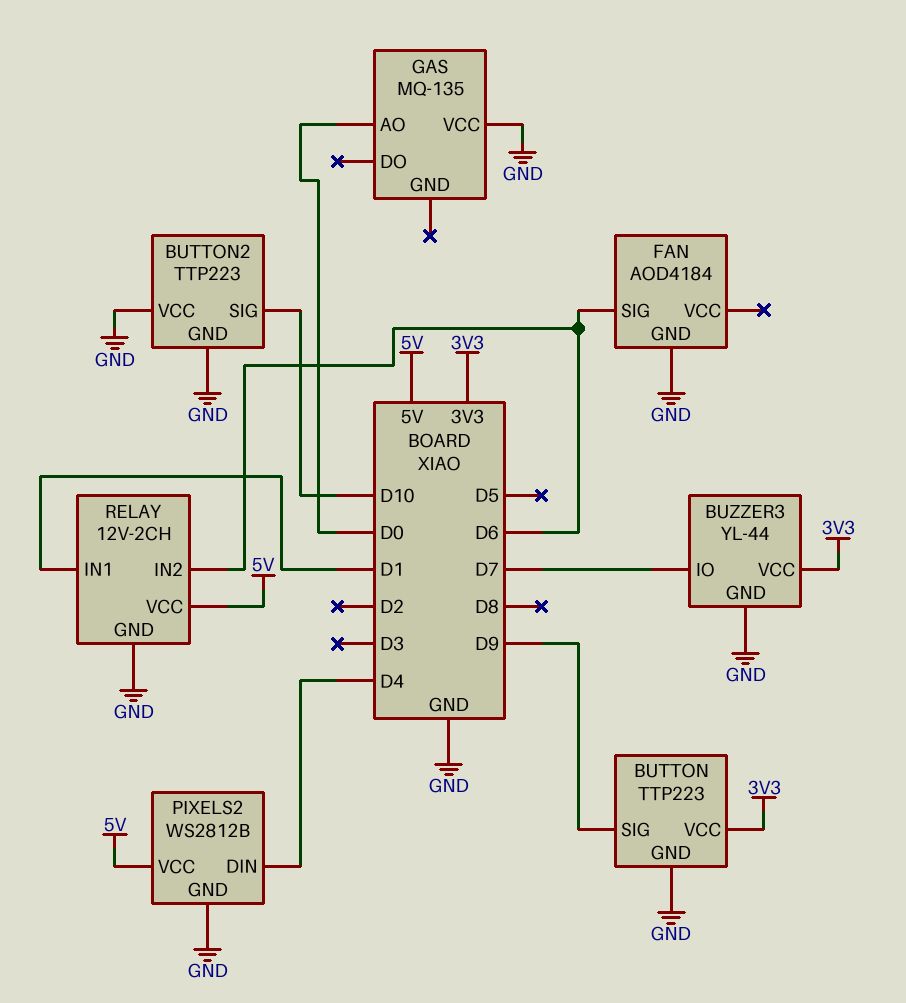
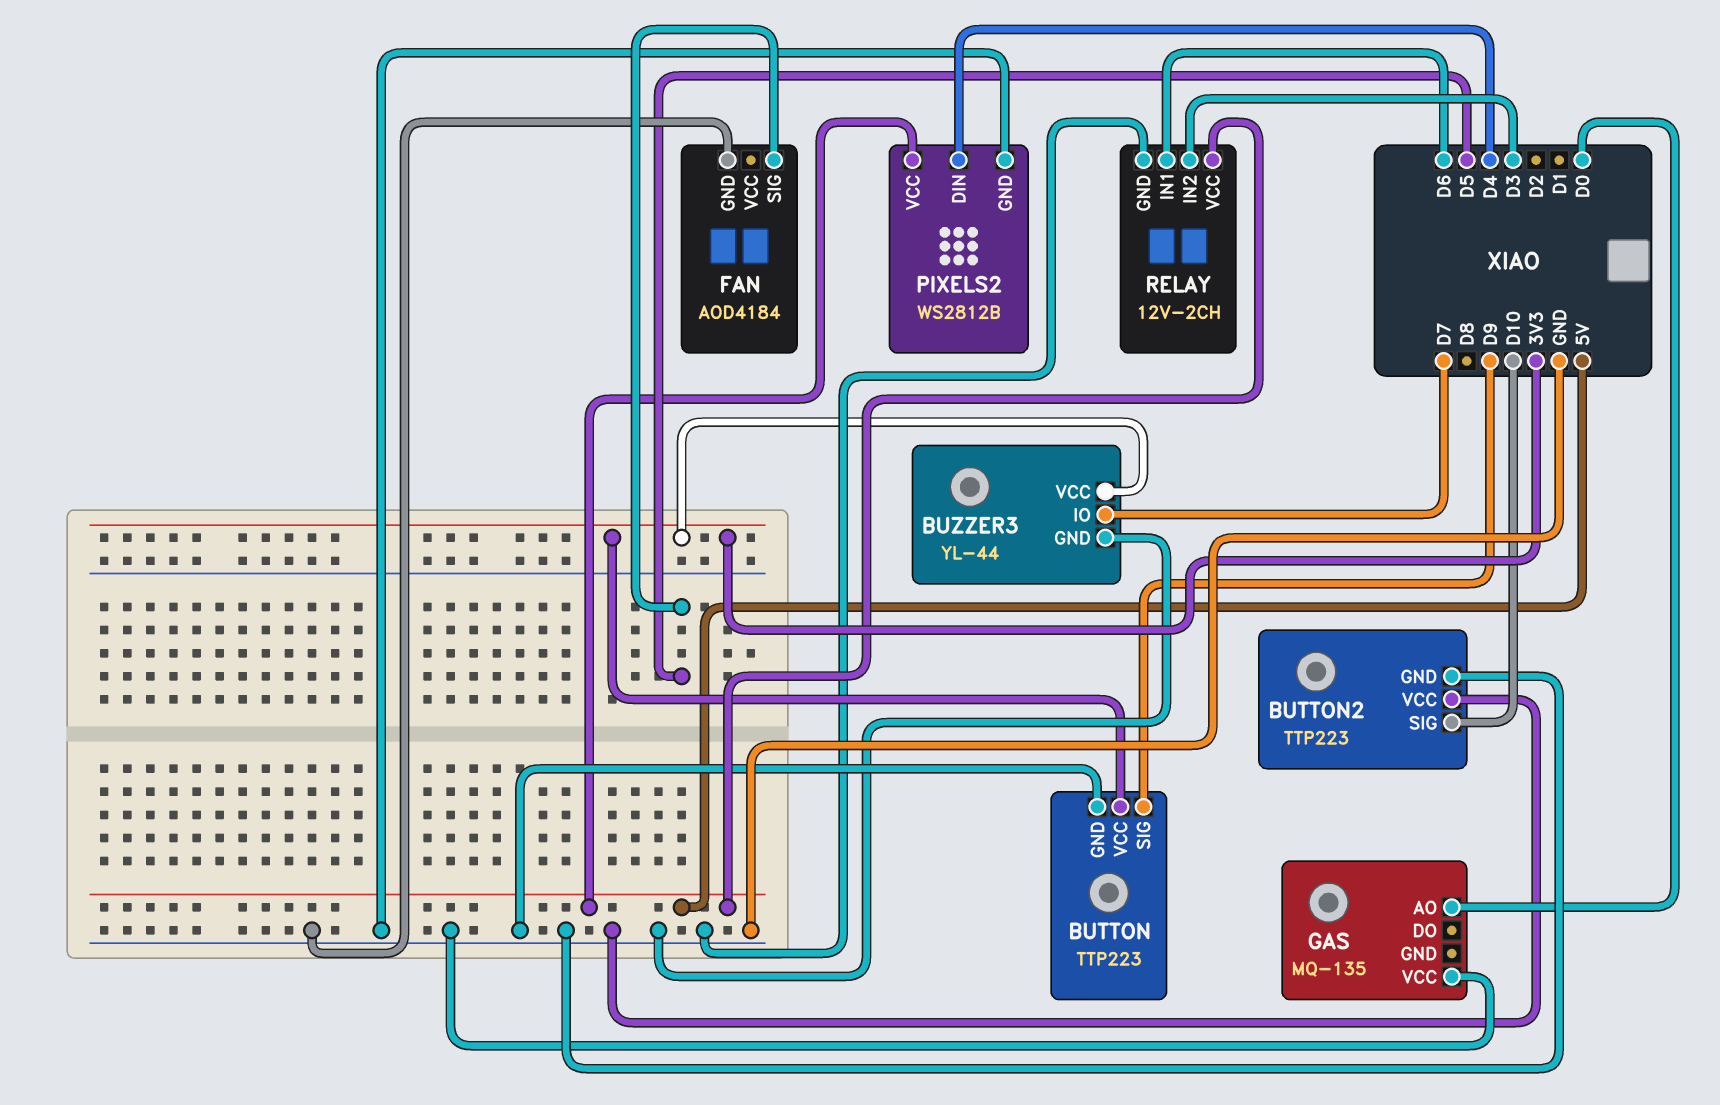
FAN pin SIG: D6 -> D5
RELAY pin IN1: D1 -> D6
RELAY pin IN2: D6 -> D3

